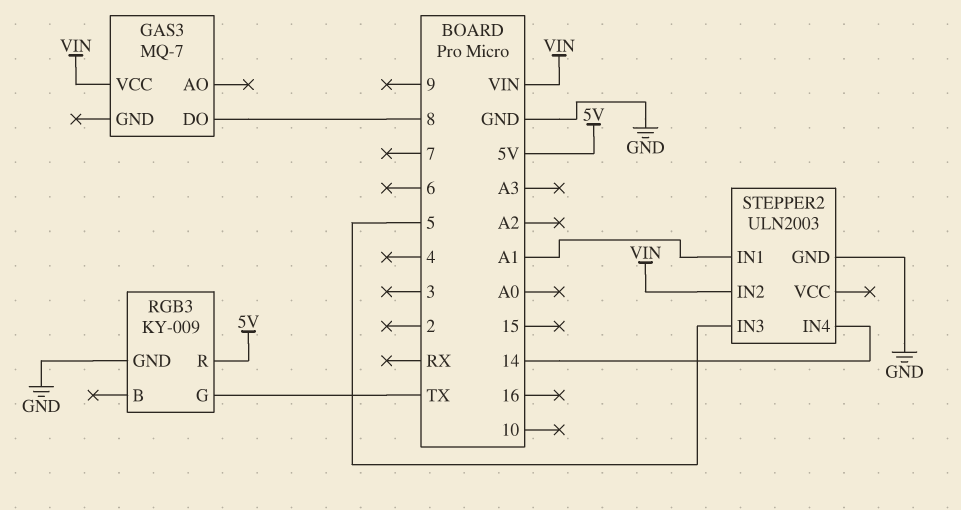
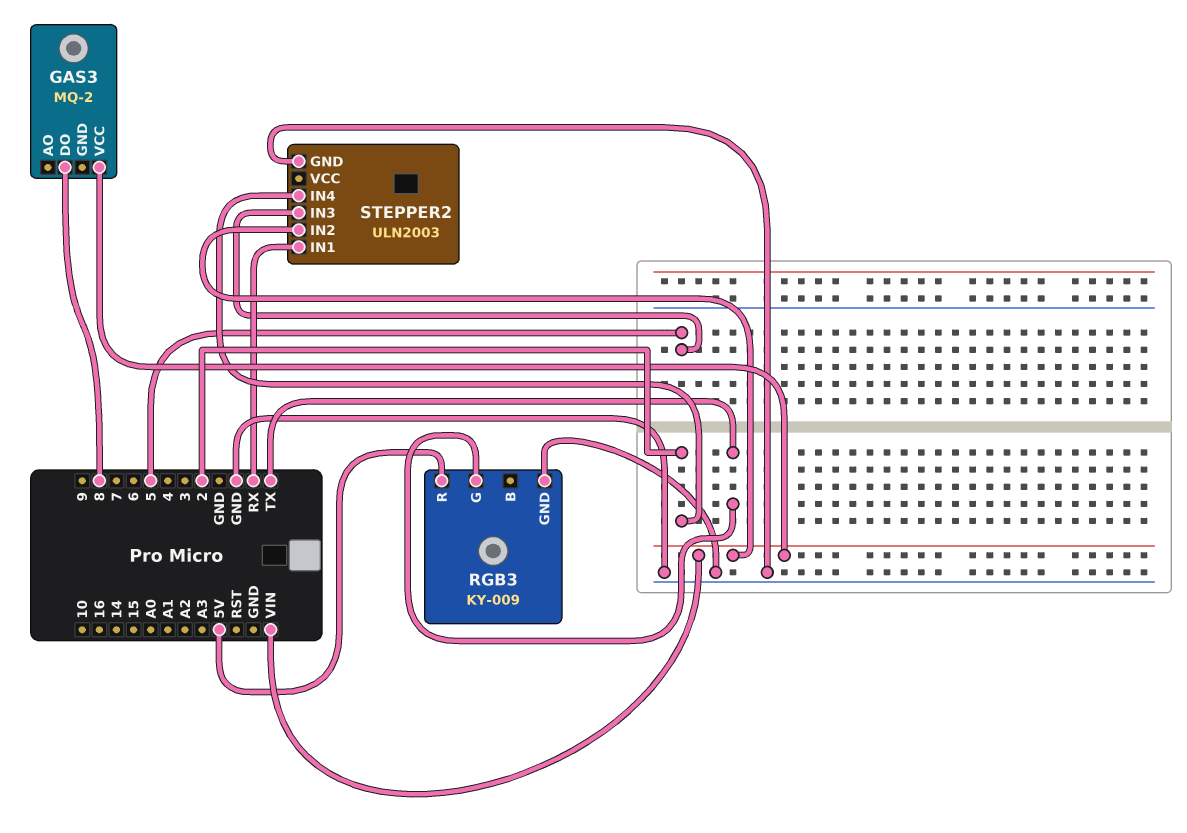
GAS3: MQ-7 -> MQ-2
STEPPER2 pin IN1: A1 -> RX
STEPPER2 pin IN4: 14 -> 2

